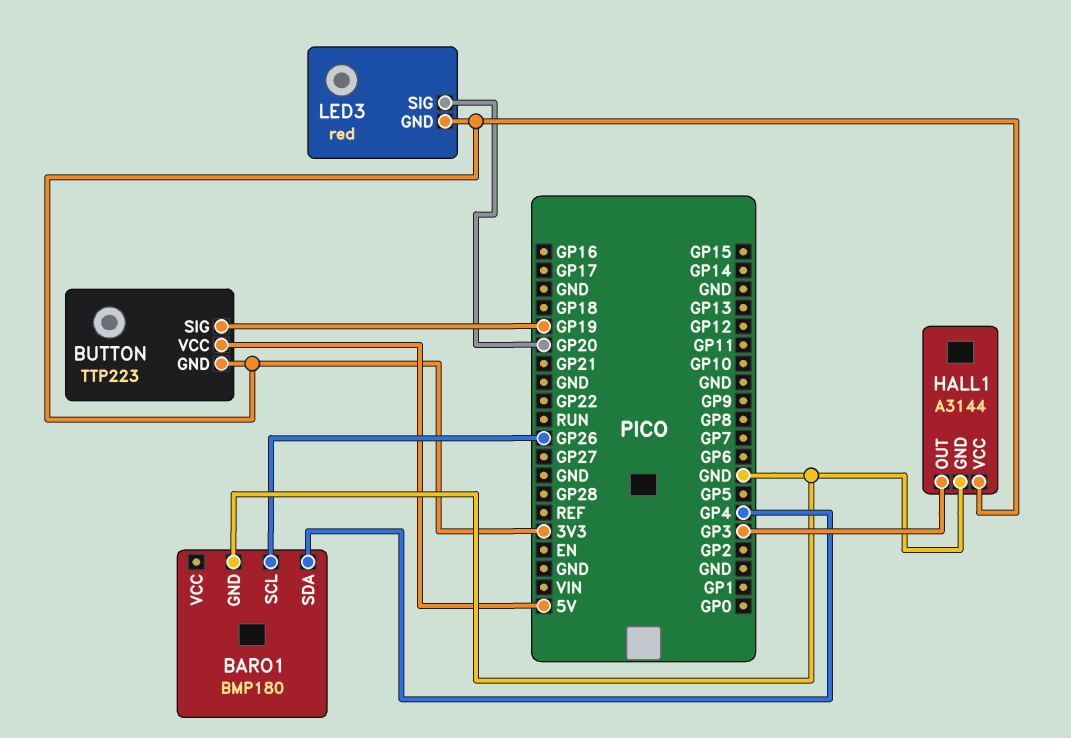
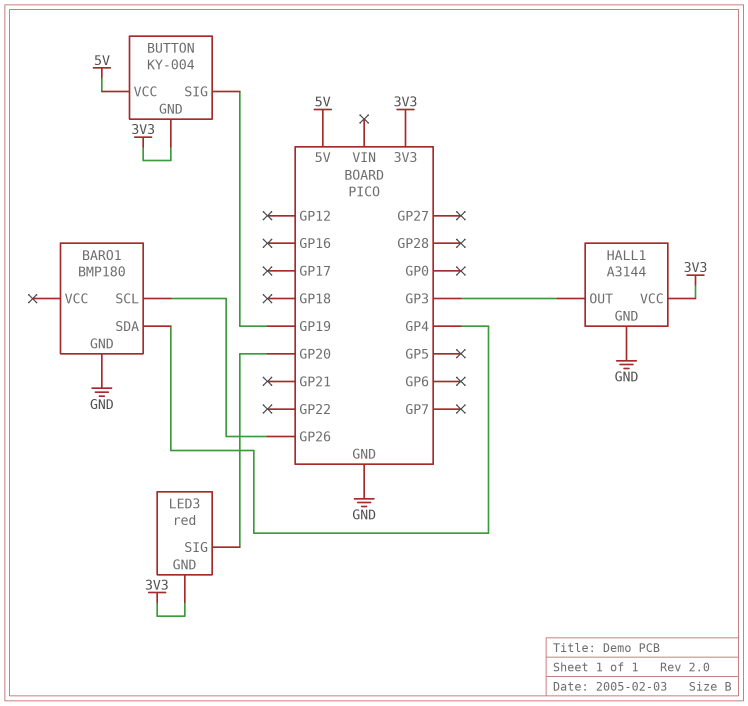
BUTTON: TTP223 -> KY-004

